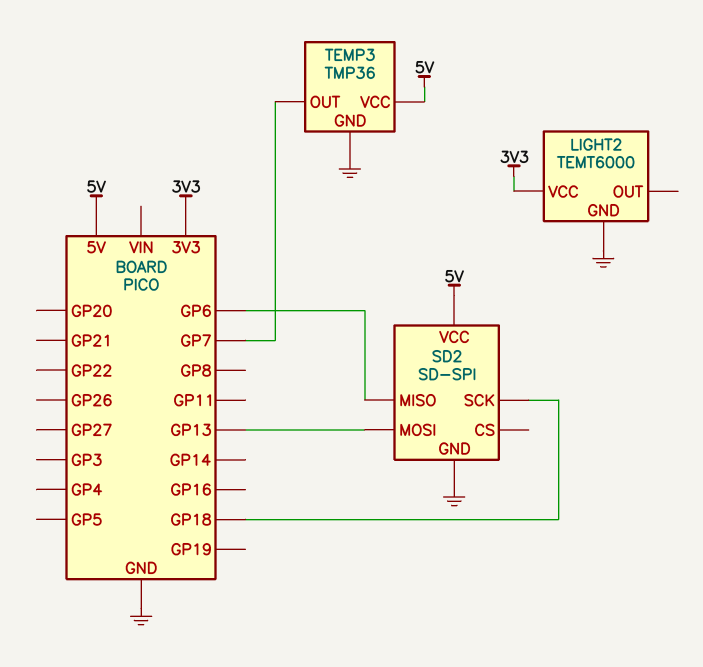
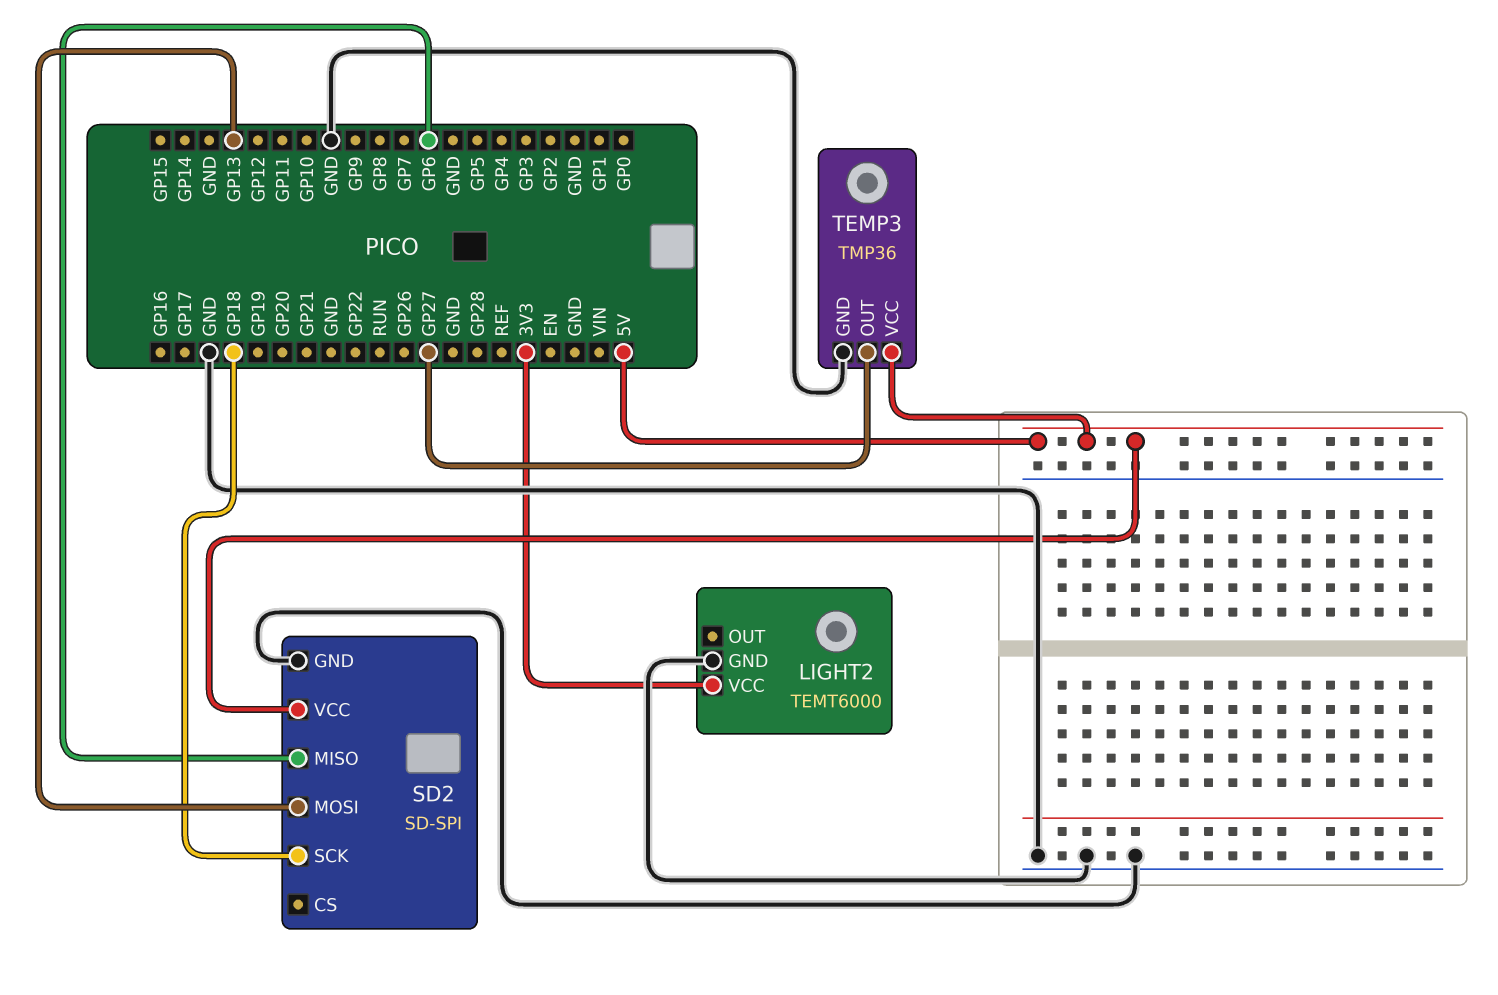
TEMP3 pin OUT: GP7 -> GP27

